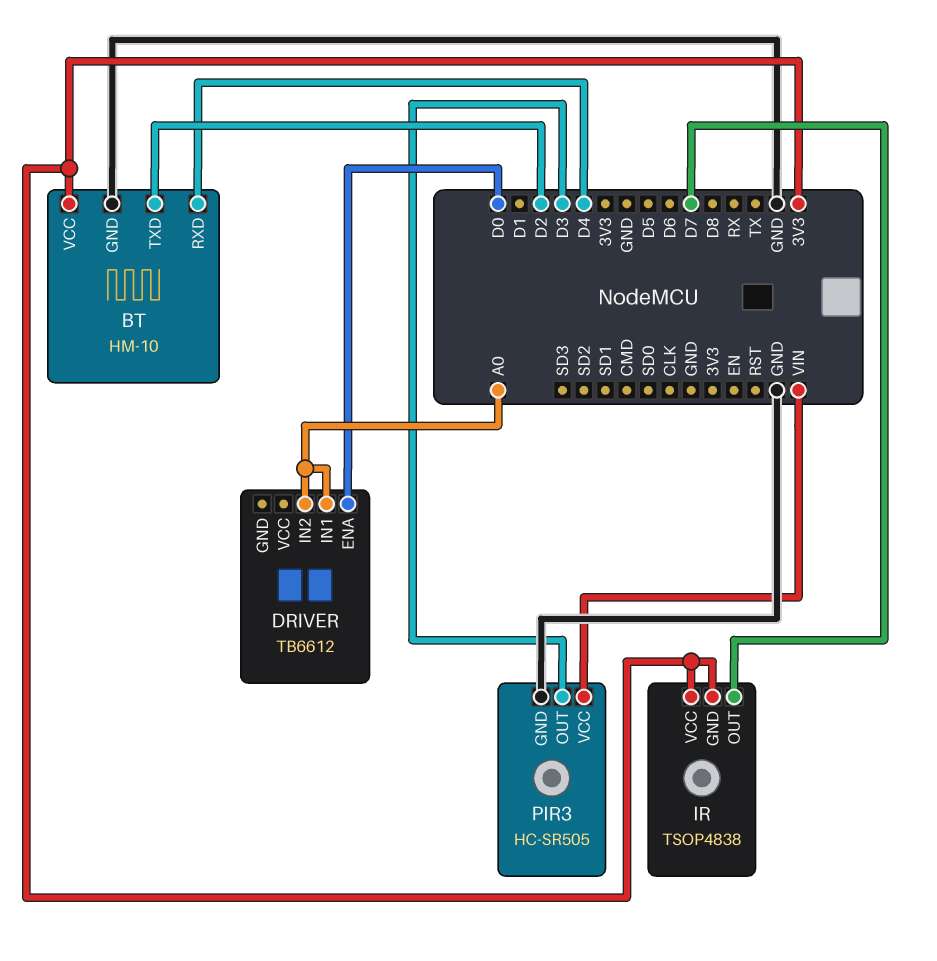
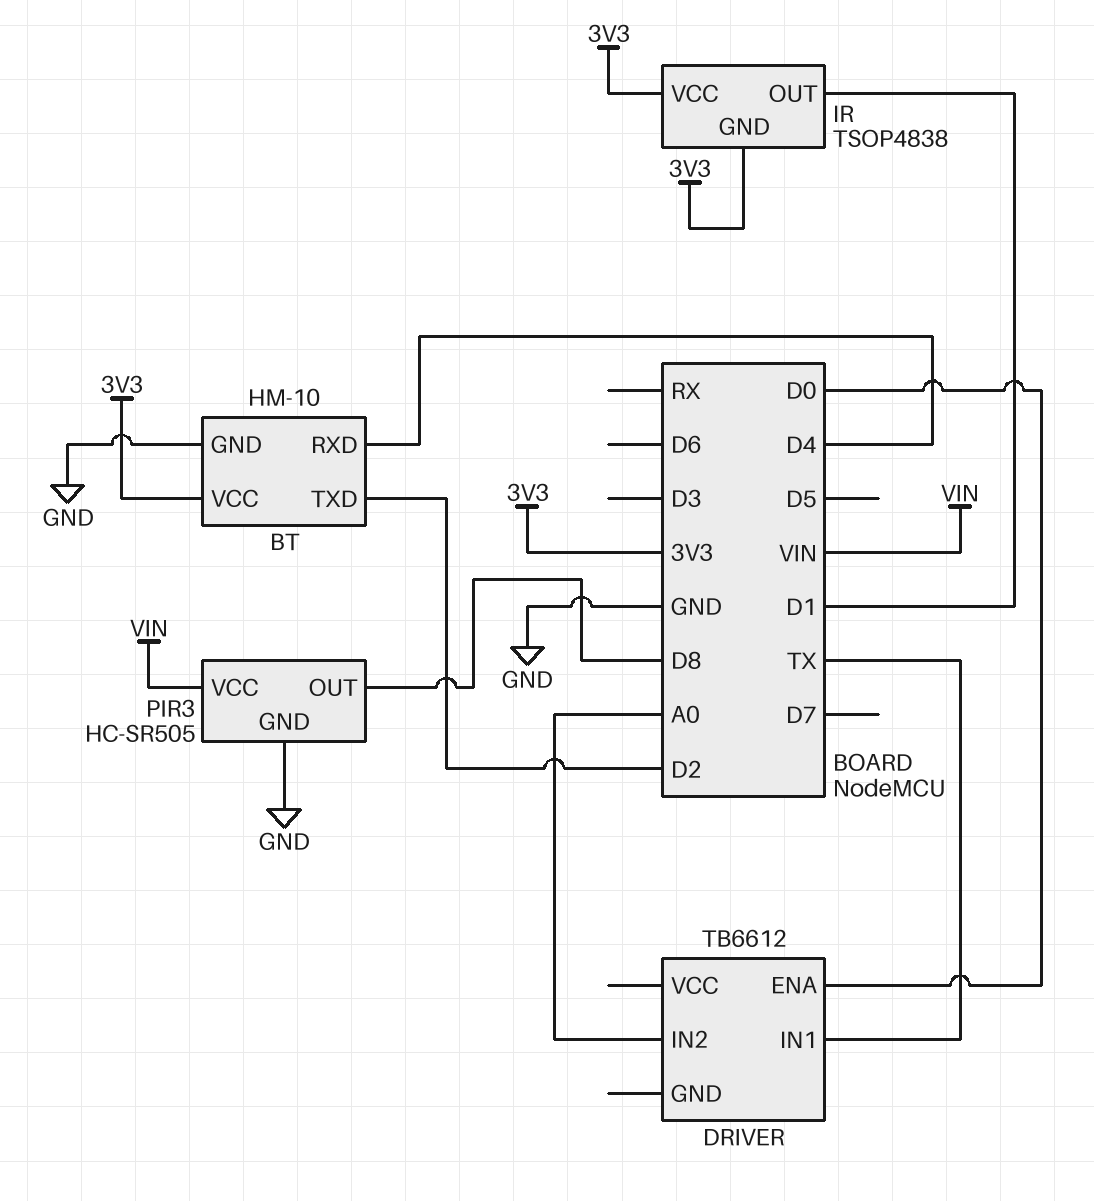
DRIVER pin IN1: A0 -> TX
IR pin OUT: D7 -> D1
PIR3 pin OUT: D3 -> D8

